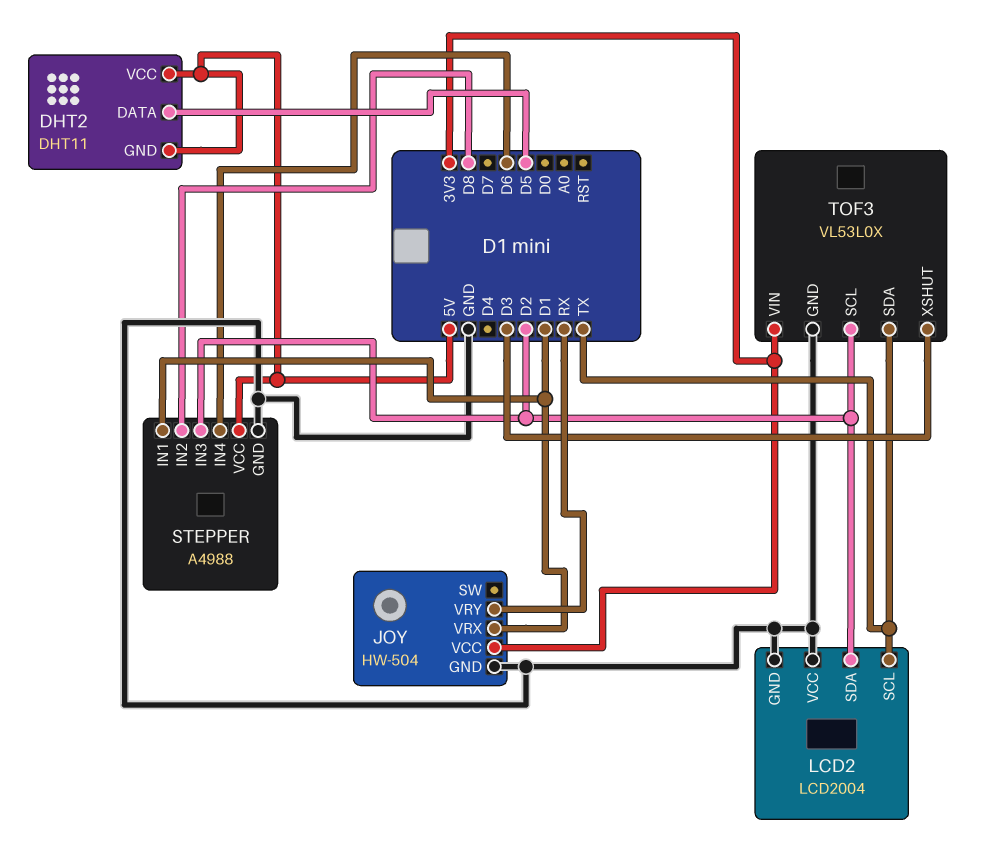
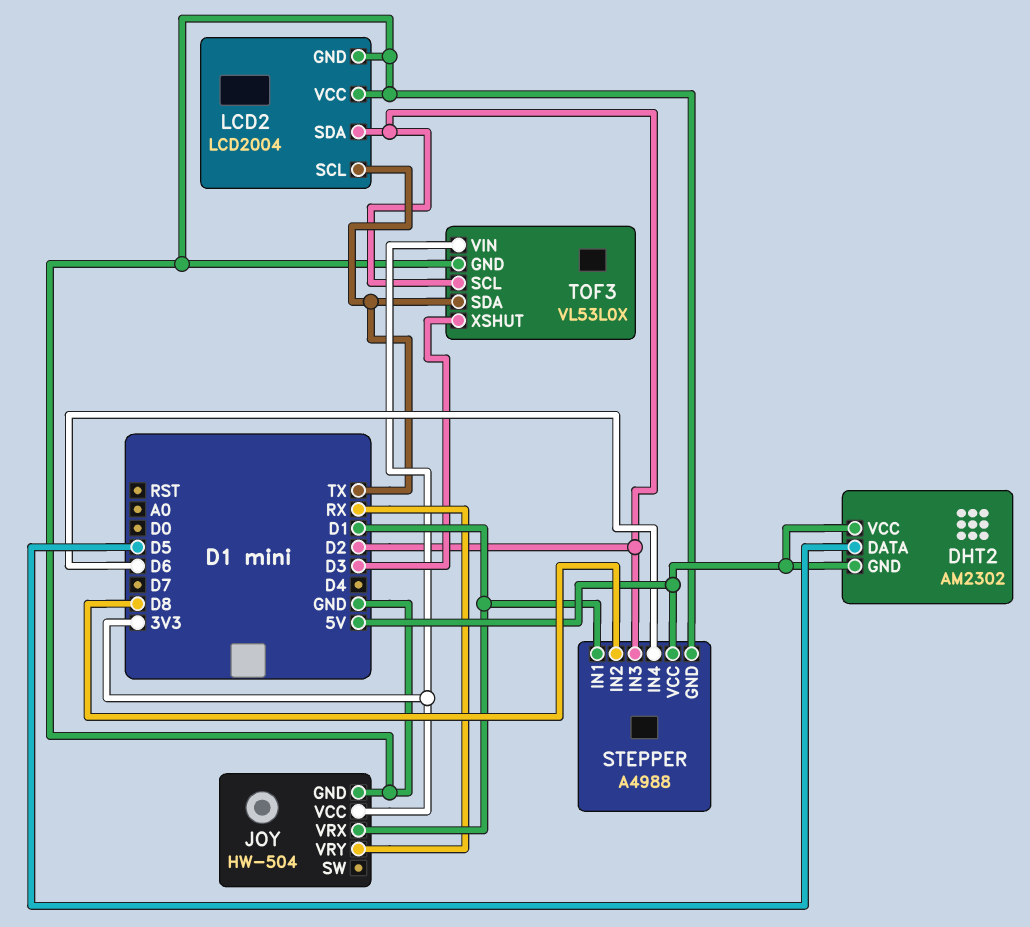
DHT2: DHT11 -> AM2302

